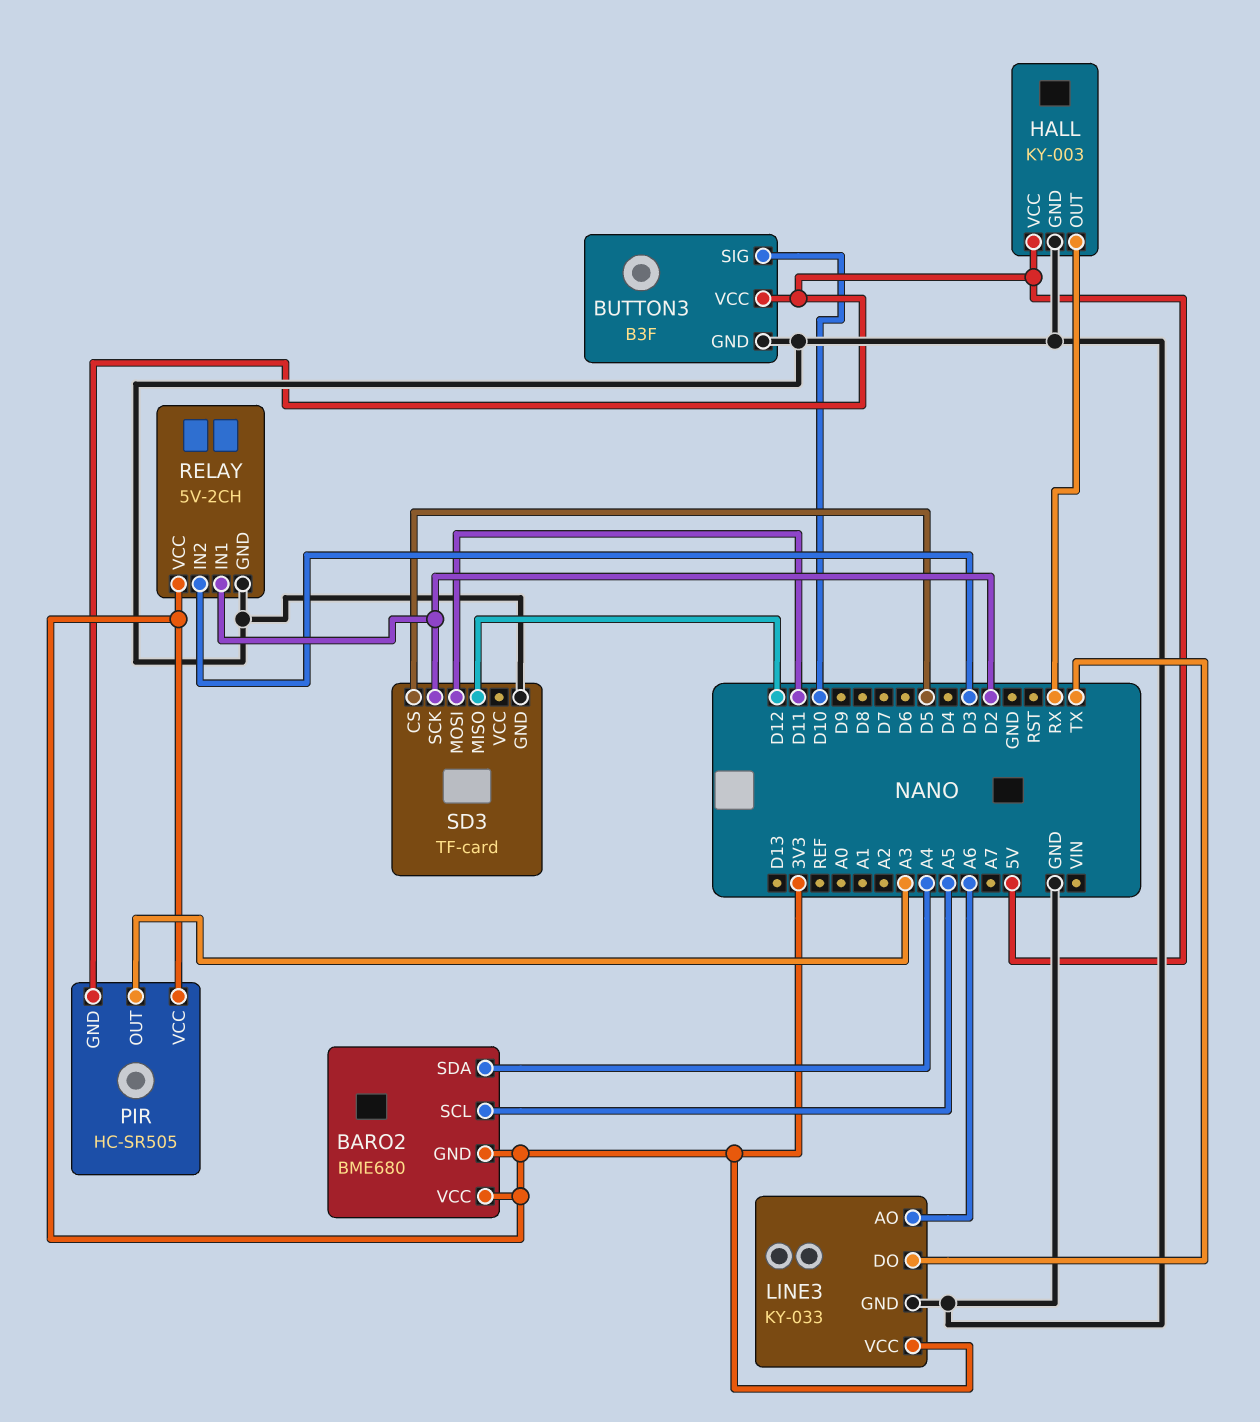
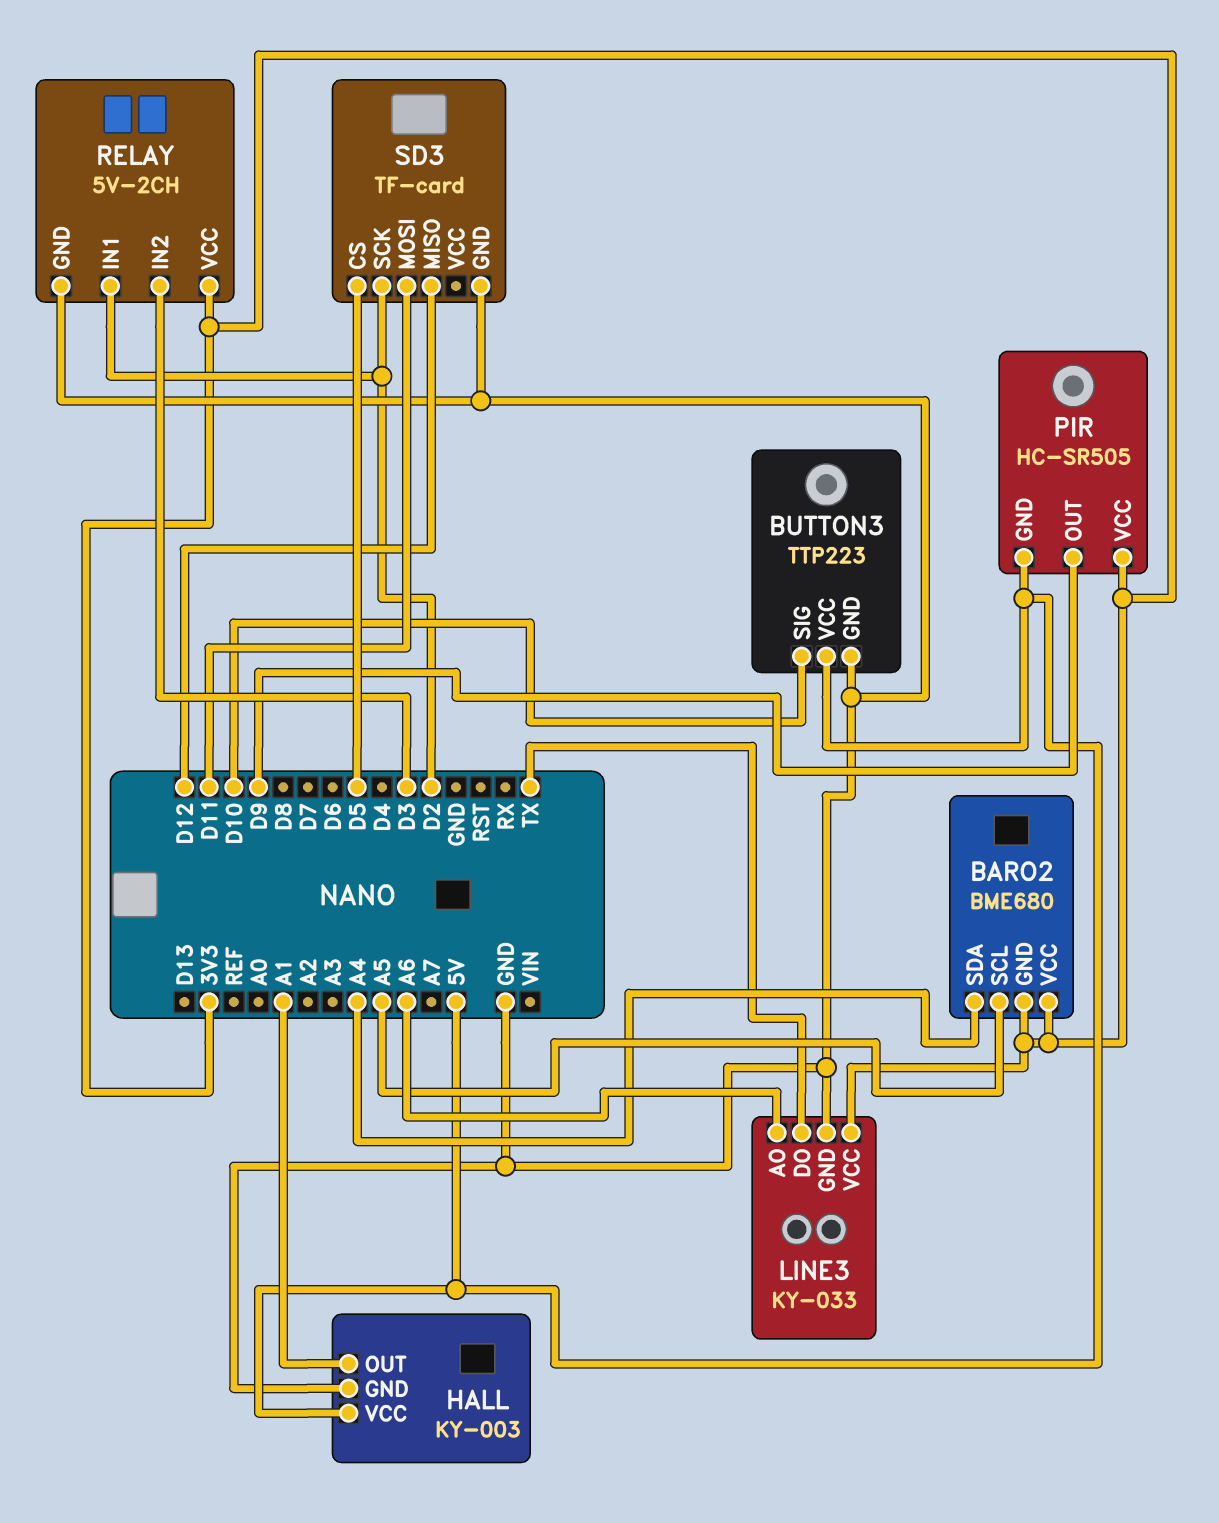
BUTTON3: B3F -> TTP223
HALL pin OUT: RX -> A1
PIR pin OUT: A3 -> D9

